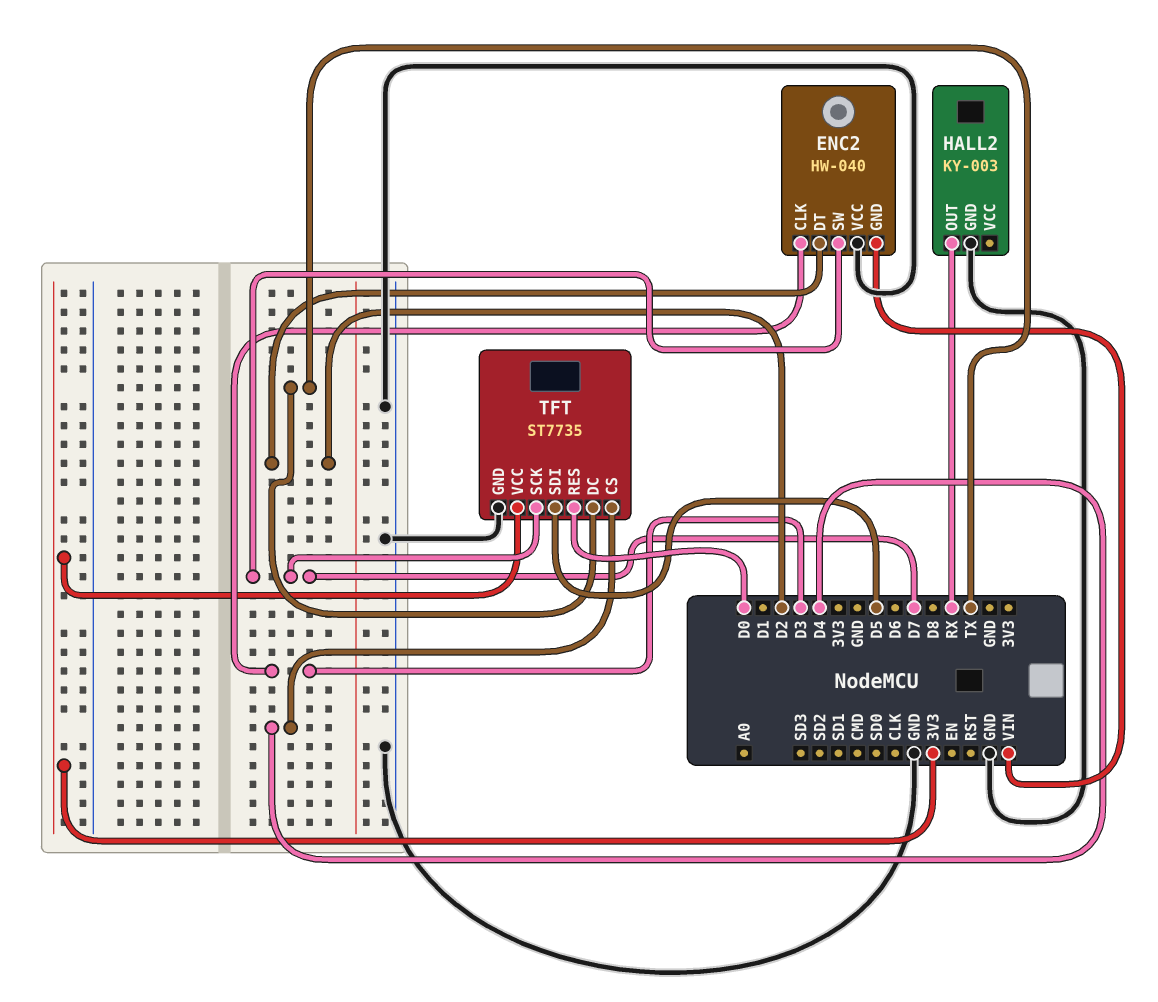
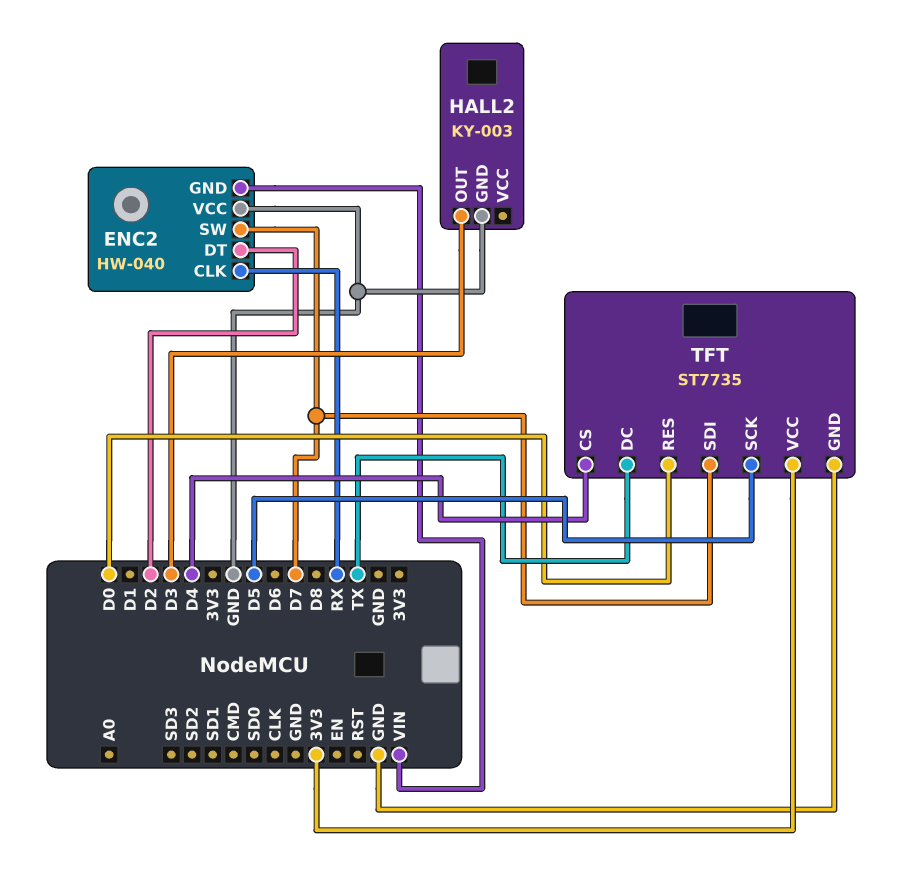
ENC2 pin CLK: D3 -> RX
HALL2 pin OUT: RX -> D3
TFT pin SCK: D7 -> D5
TFT pin SDI: D5 -> D7

